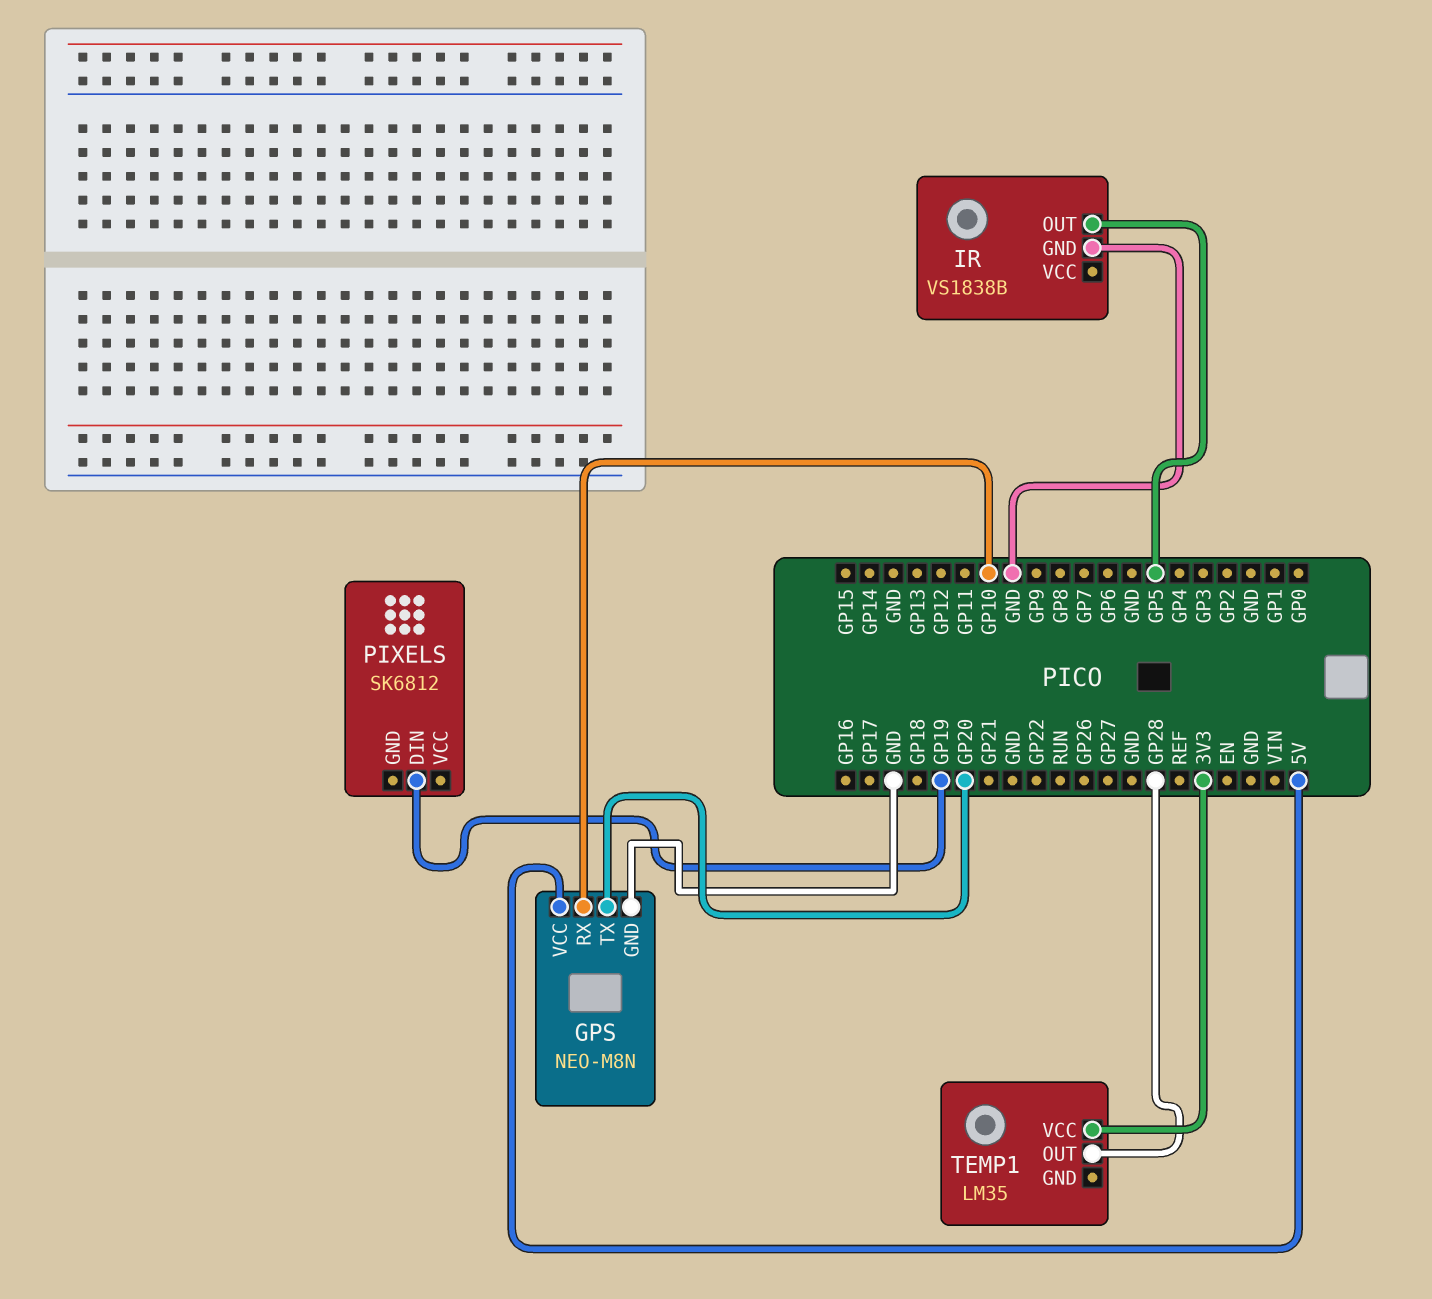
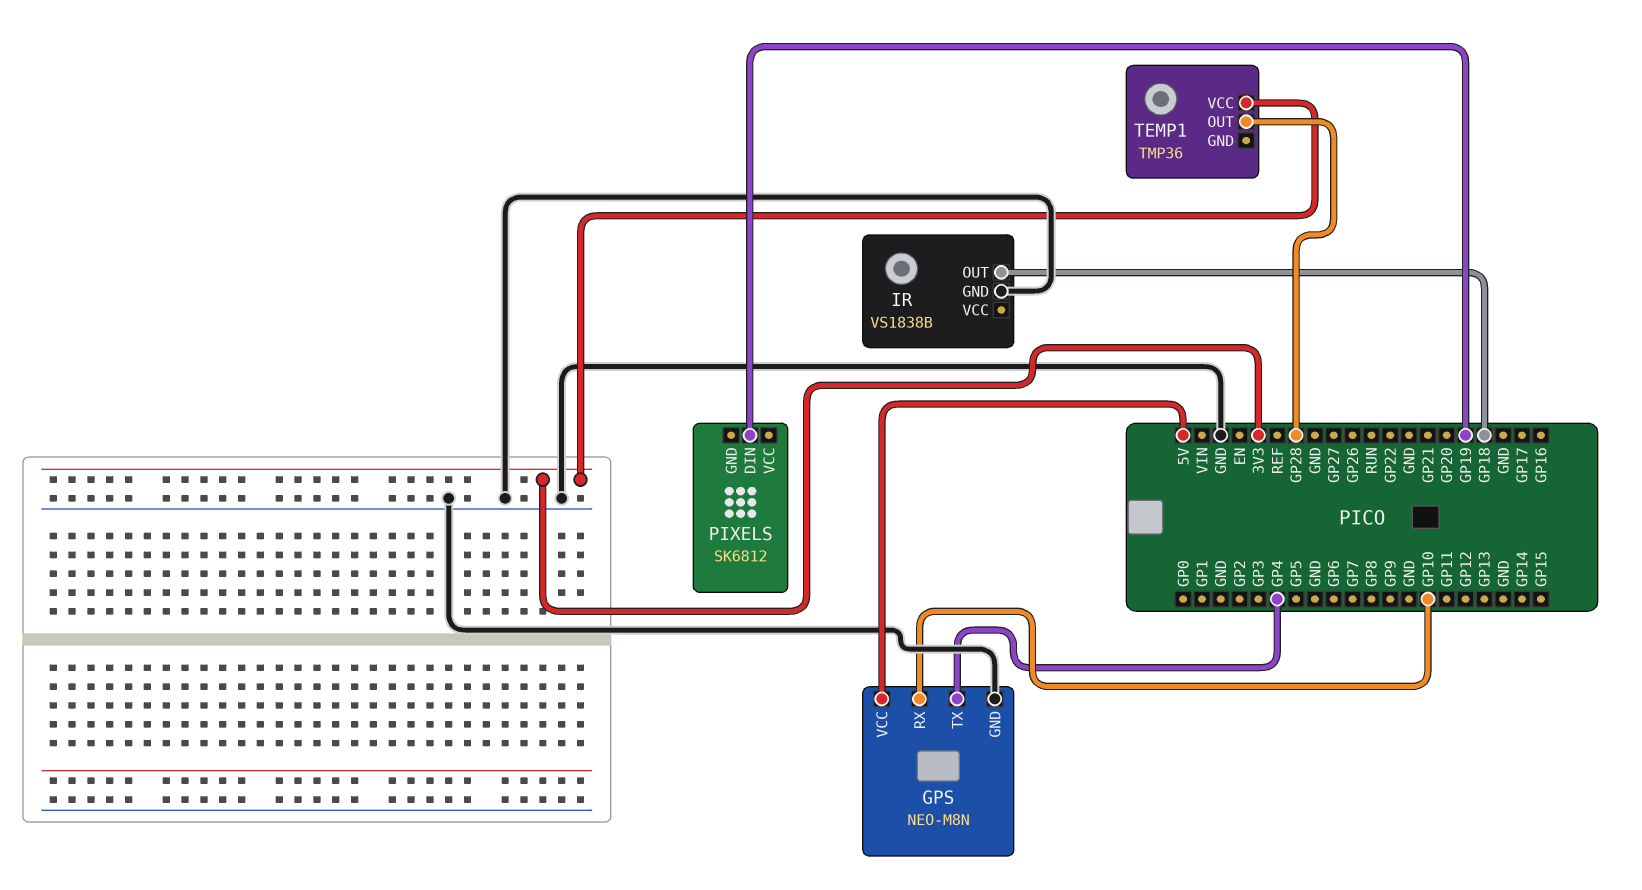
GPS pin TX: GP20 -> GP4
IR pin OUT: GP5 -> GP18
TEMP1: LM35 -> TMP36

